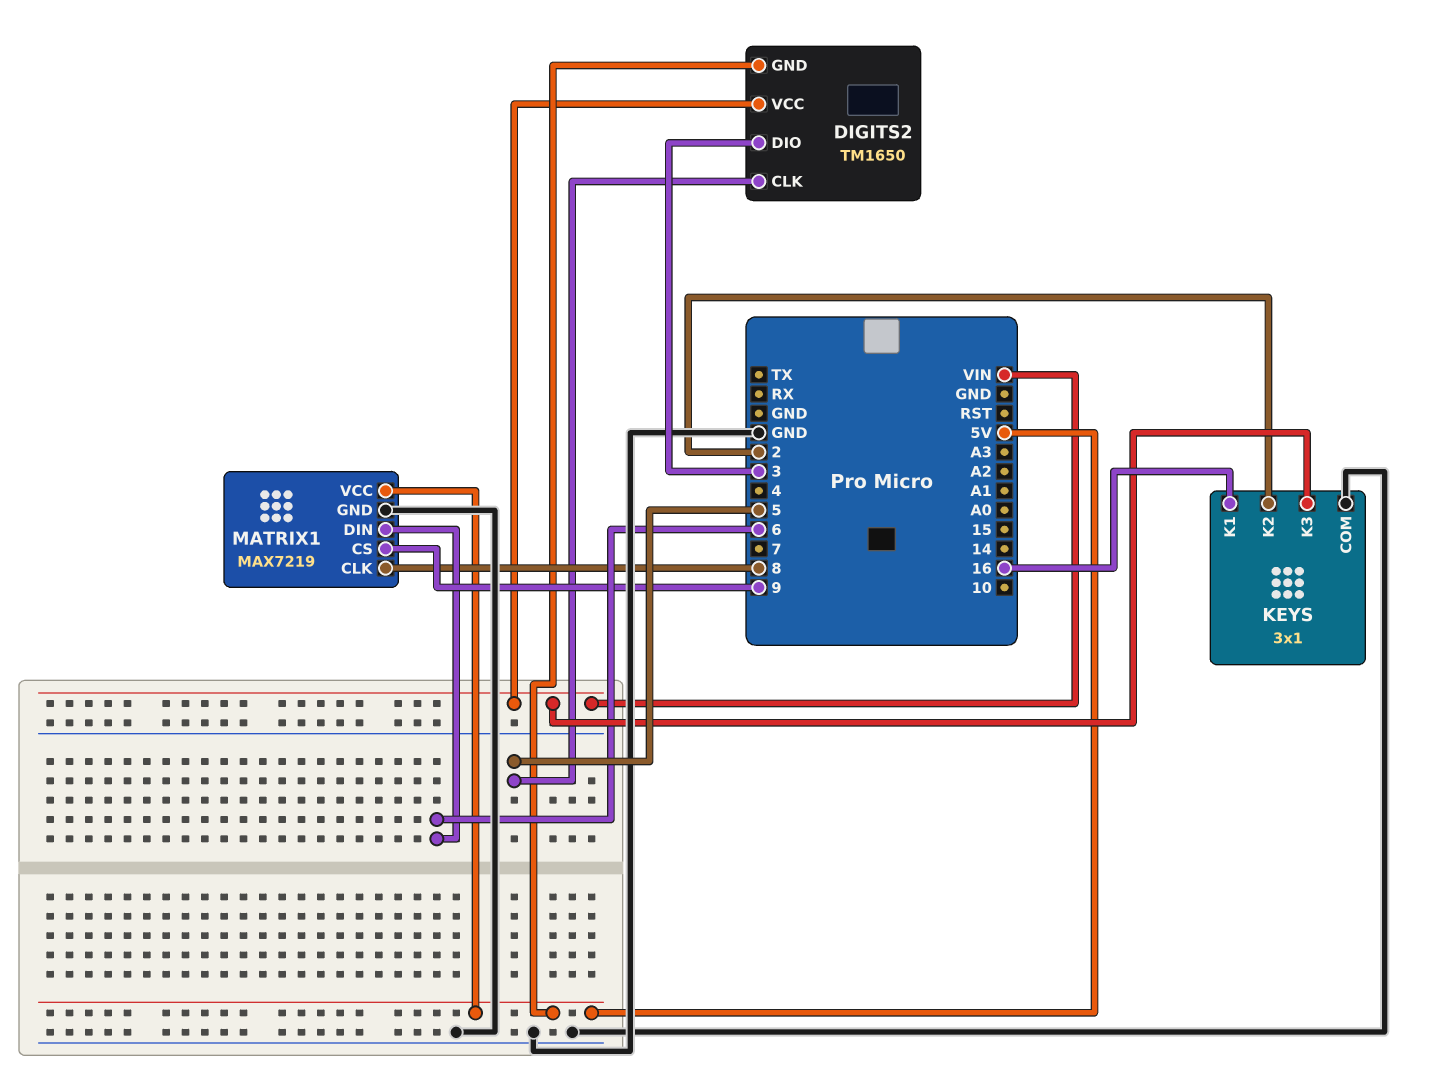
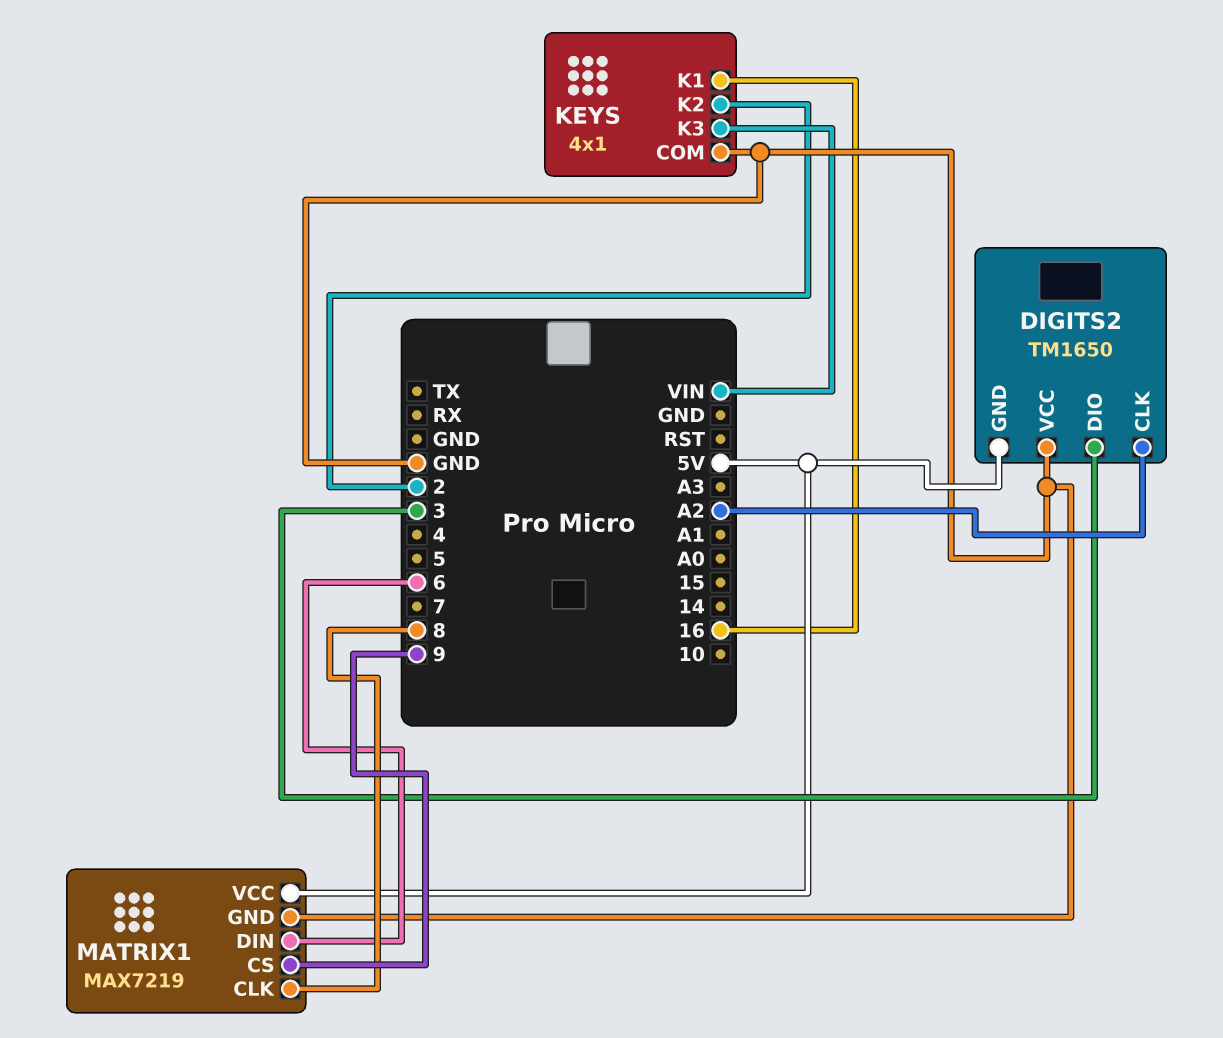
DIGITS2 pin CLK: 5 -> A2
DIGITS2 pin VCC: VIN -> GND
KEYS: 3x1 -> 4x1

